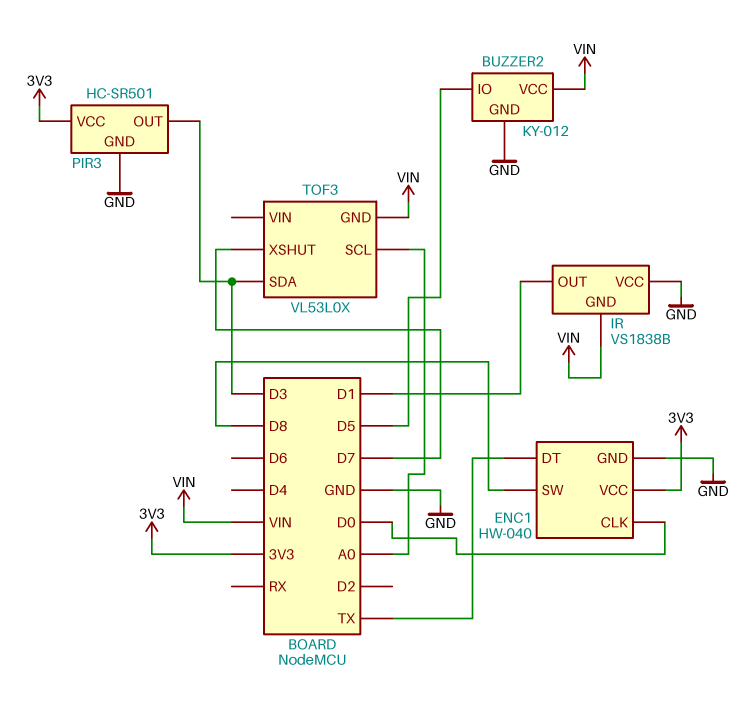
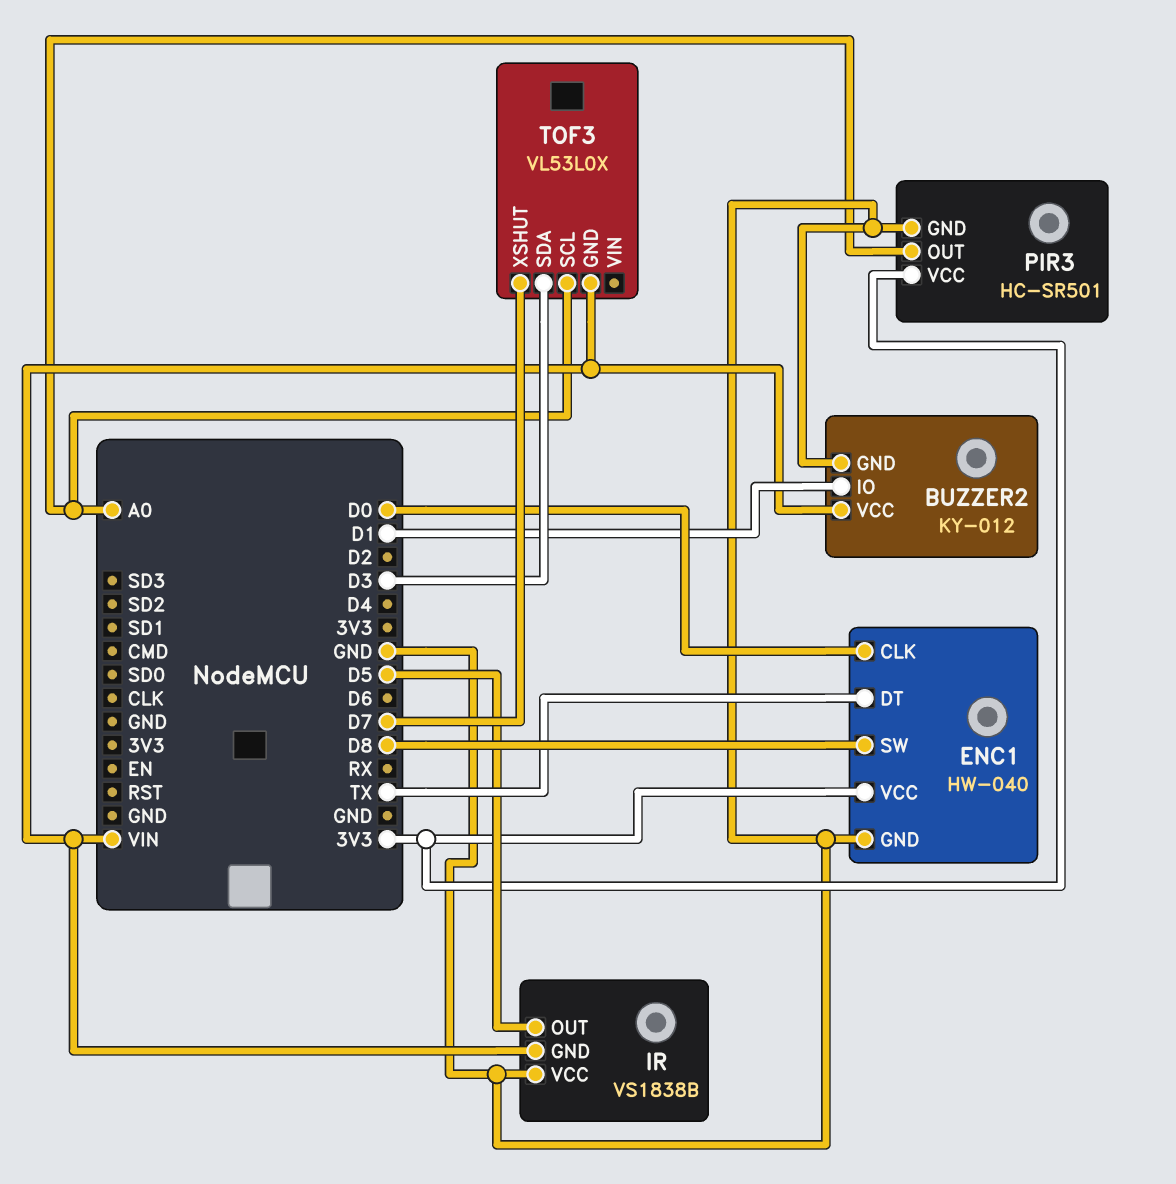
BUZZER2 pin IO: D5 -> D1
IR pin OUT: D1 -> D5
PIR3 pin OUT: D3 -> A0

